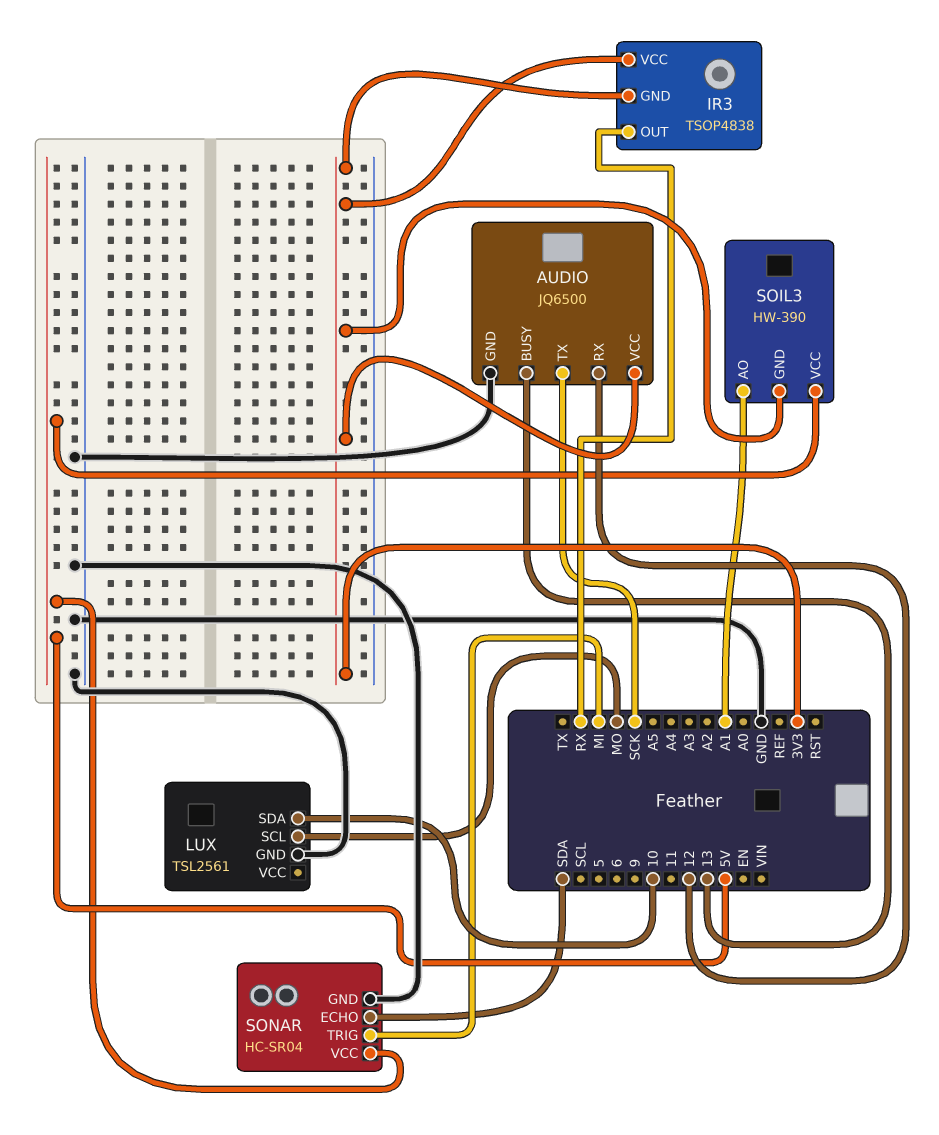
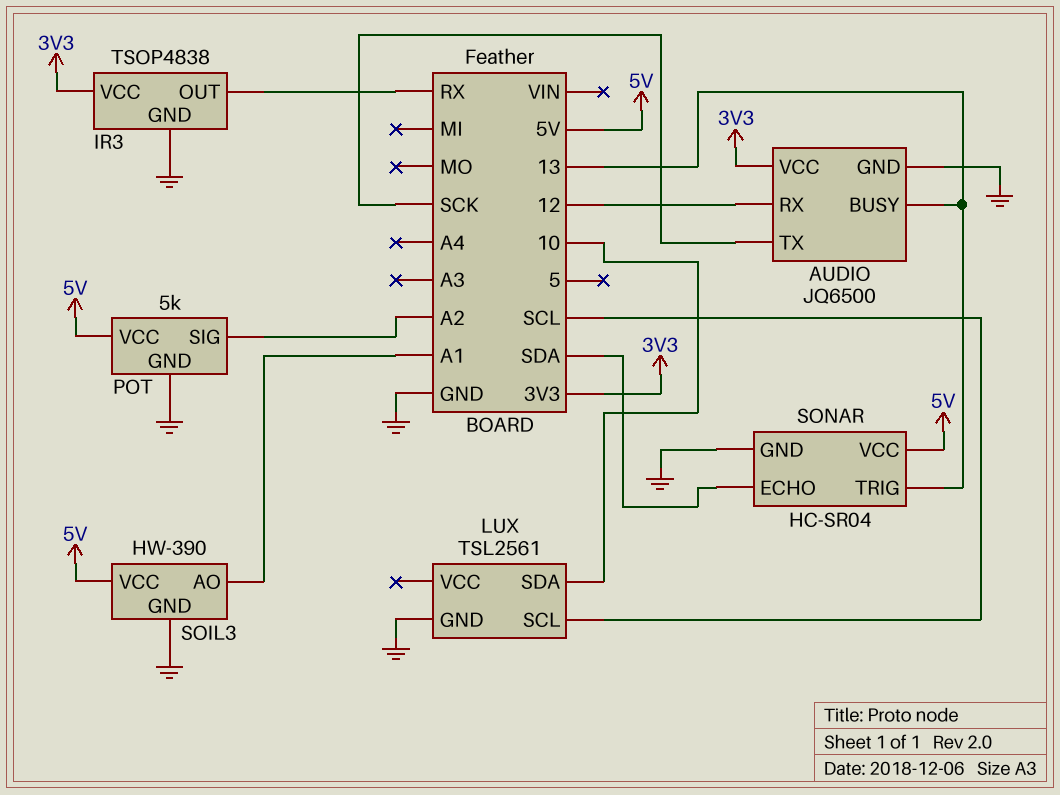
IR3 pin GND: 3V3 -> GND
LUX pin SCL: MO -> SCL
POT: none -> 5k
POT pin GND: none -> GND
POT pin SIG: none -> A2
POT pin VCC: none -> 5V
SOIL3 pin GND: 3V3 -> GND
SONAR pin TRIG: MI -> 13

